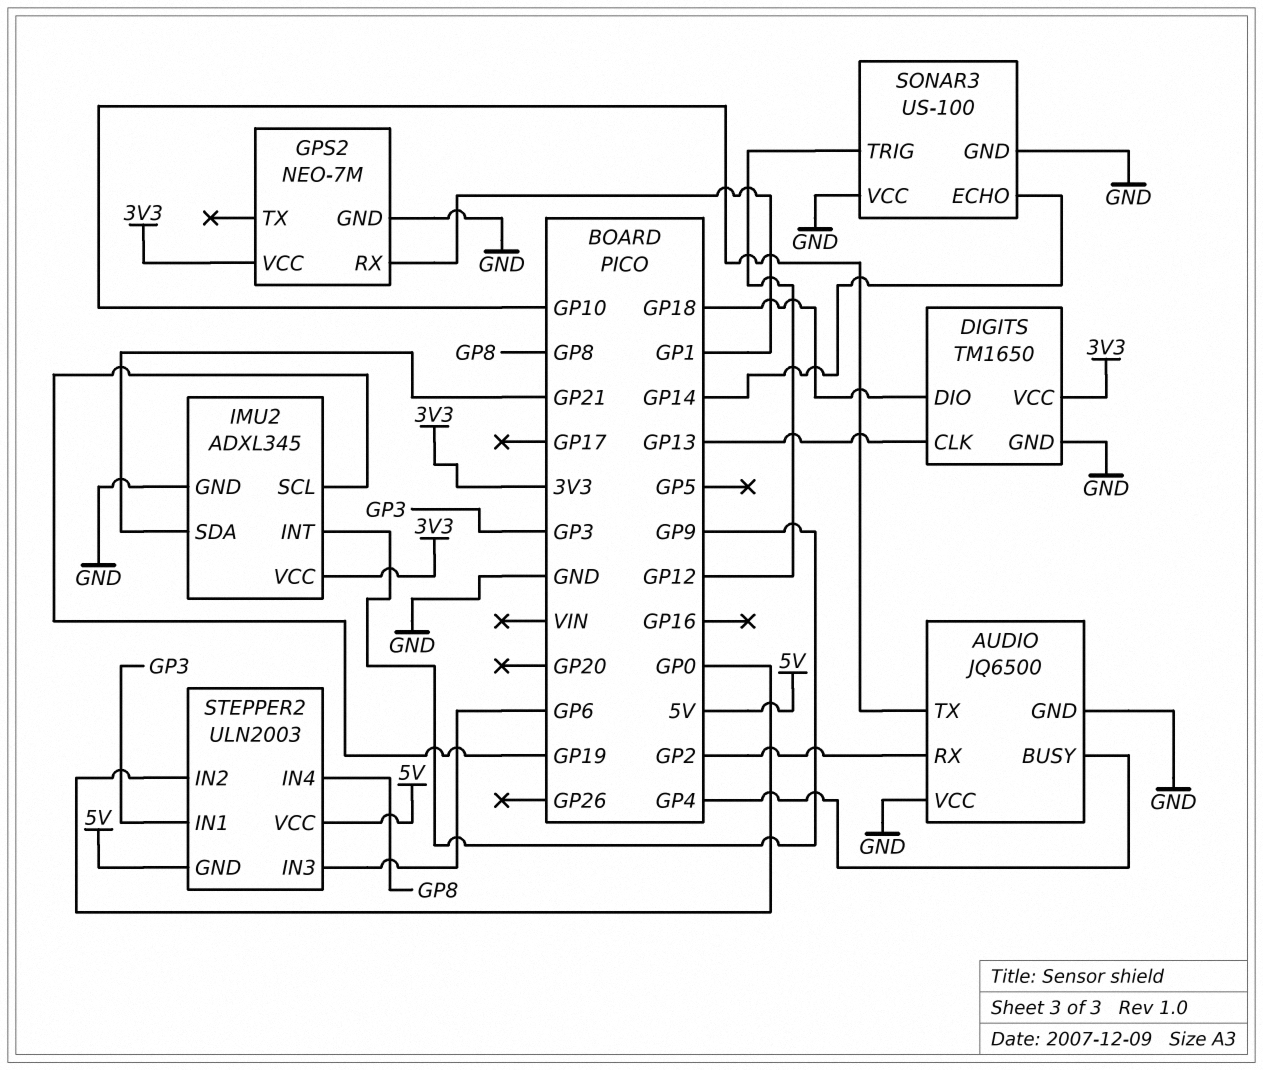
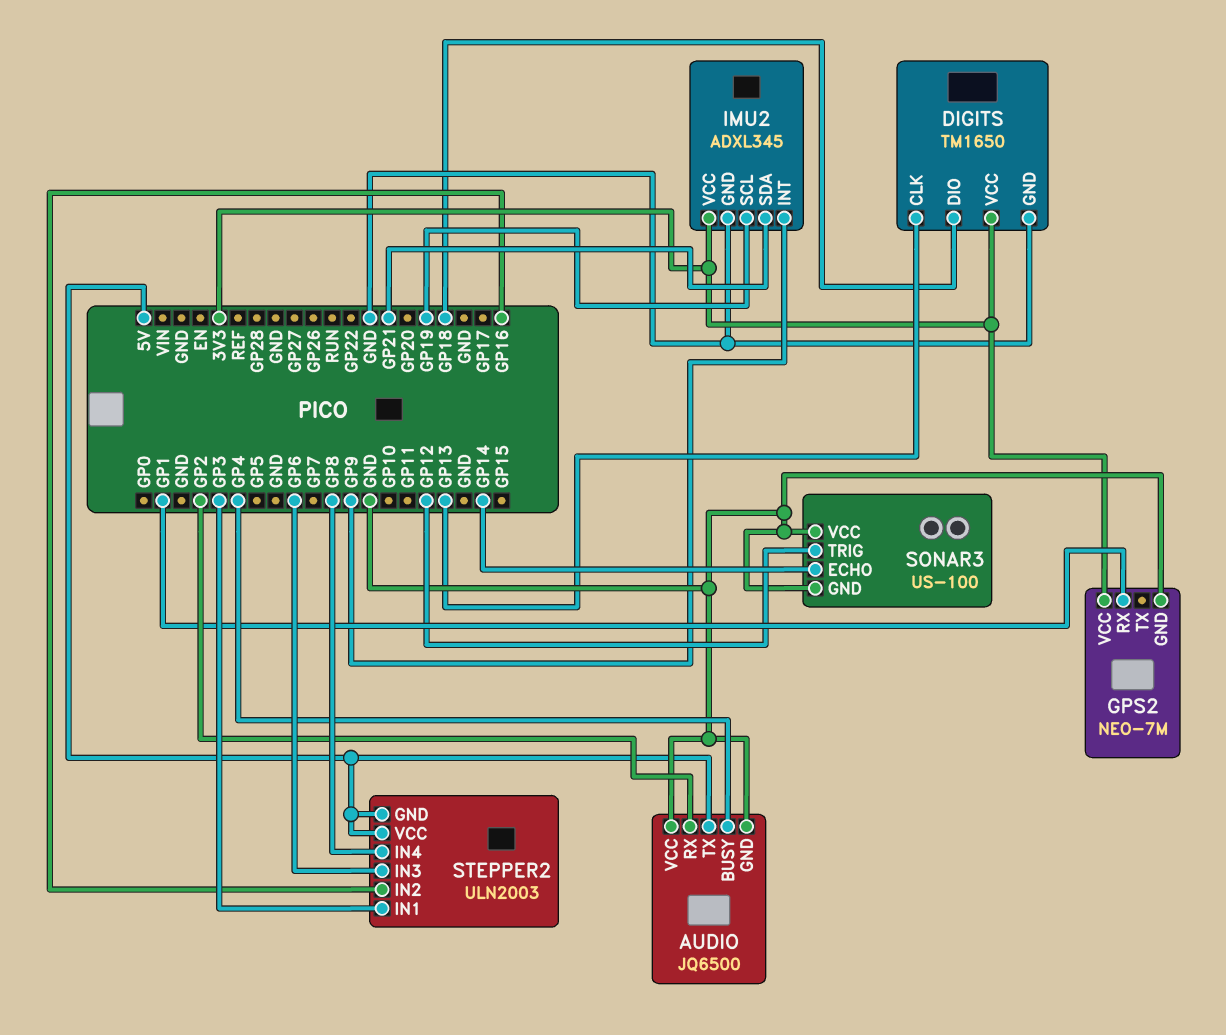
AUDIO pin TX: GP10 -> 5V
STEPPER2 pin IN2: GP0 -> GP16

